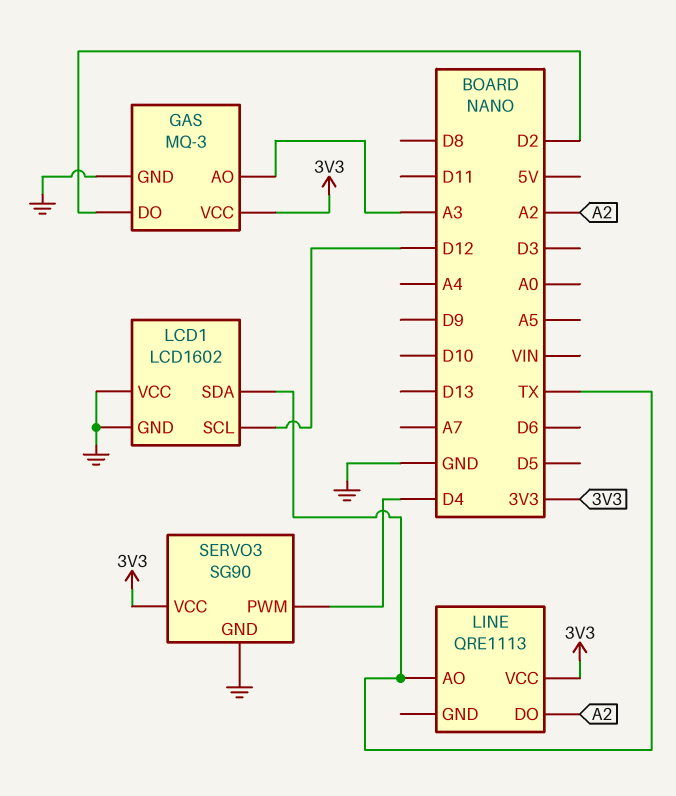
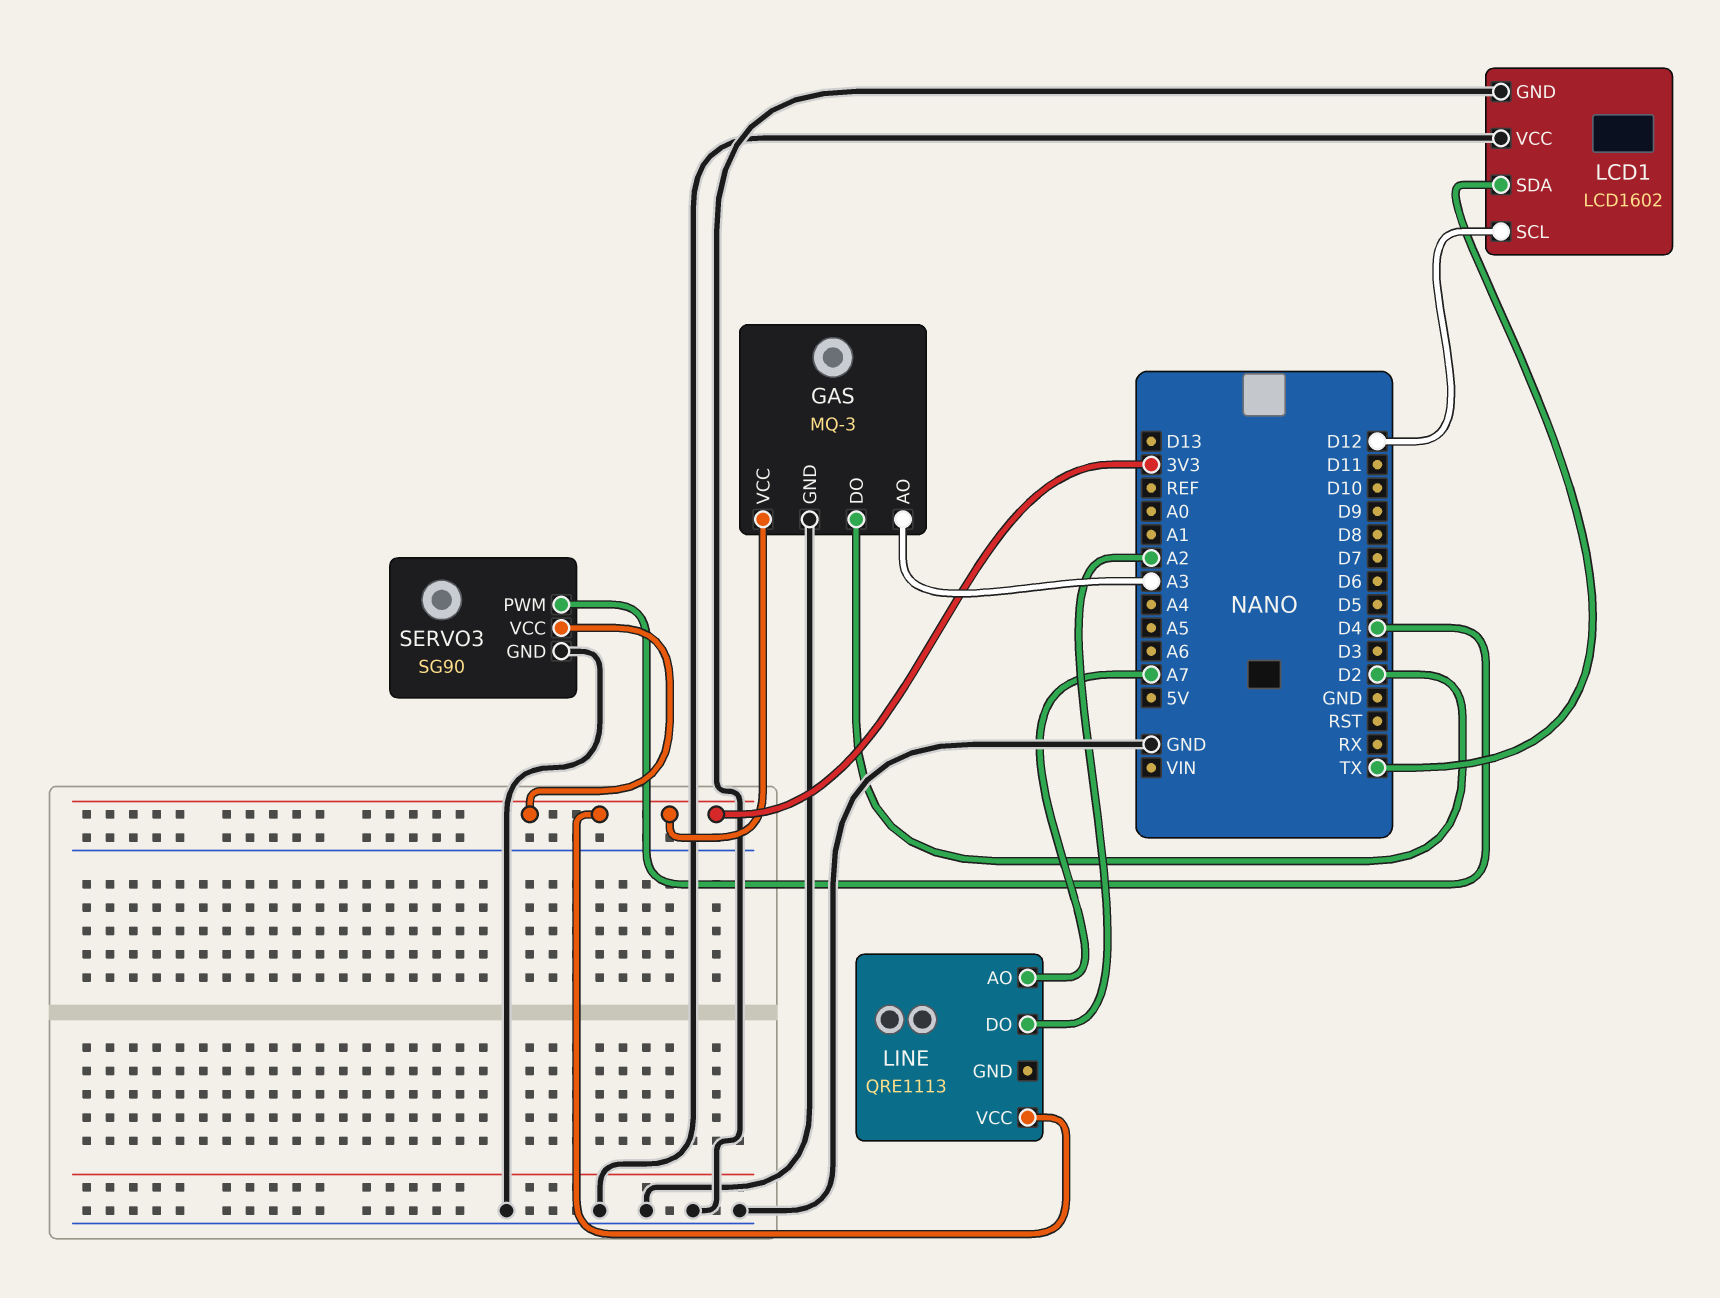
LINE pin AO: TX -> A7

